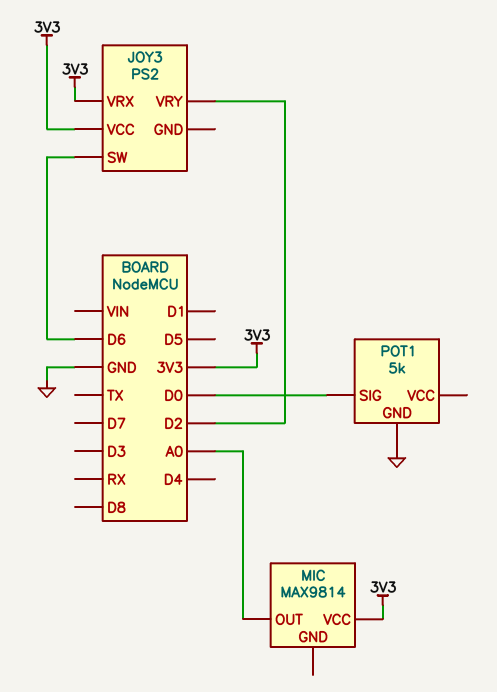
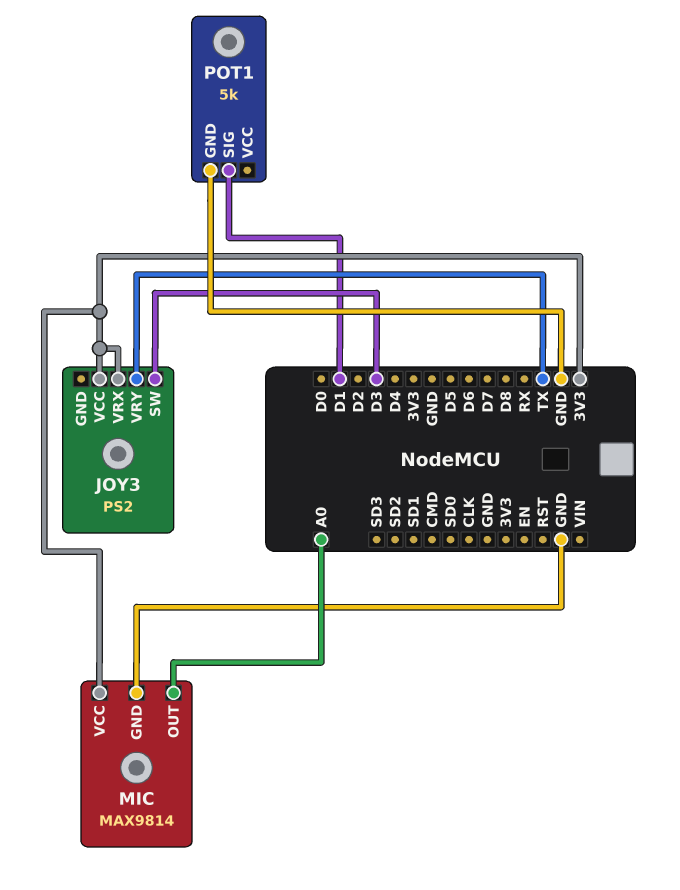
JOY3 pin SW: D6 -> D3
JOY3 pin VRY: D2 -> TX
MIC pin GND: none -> GND
POT1 pin SIG: D0 -> D1

